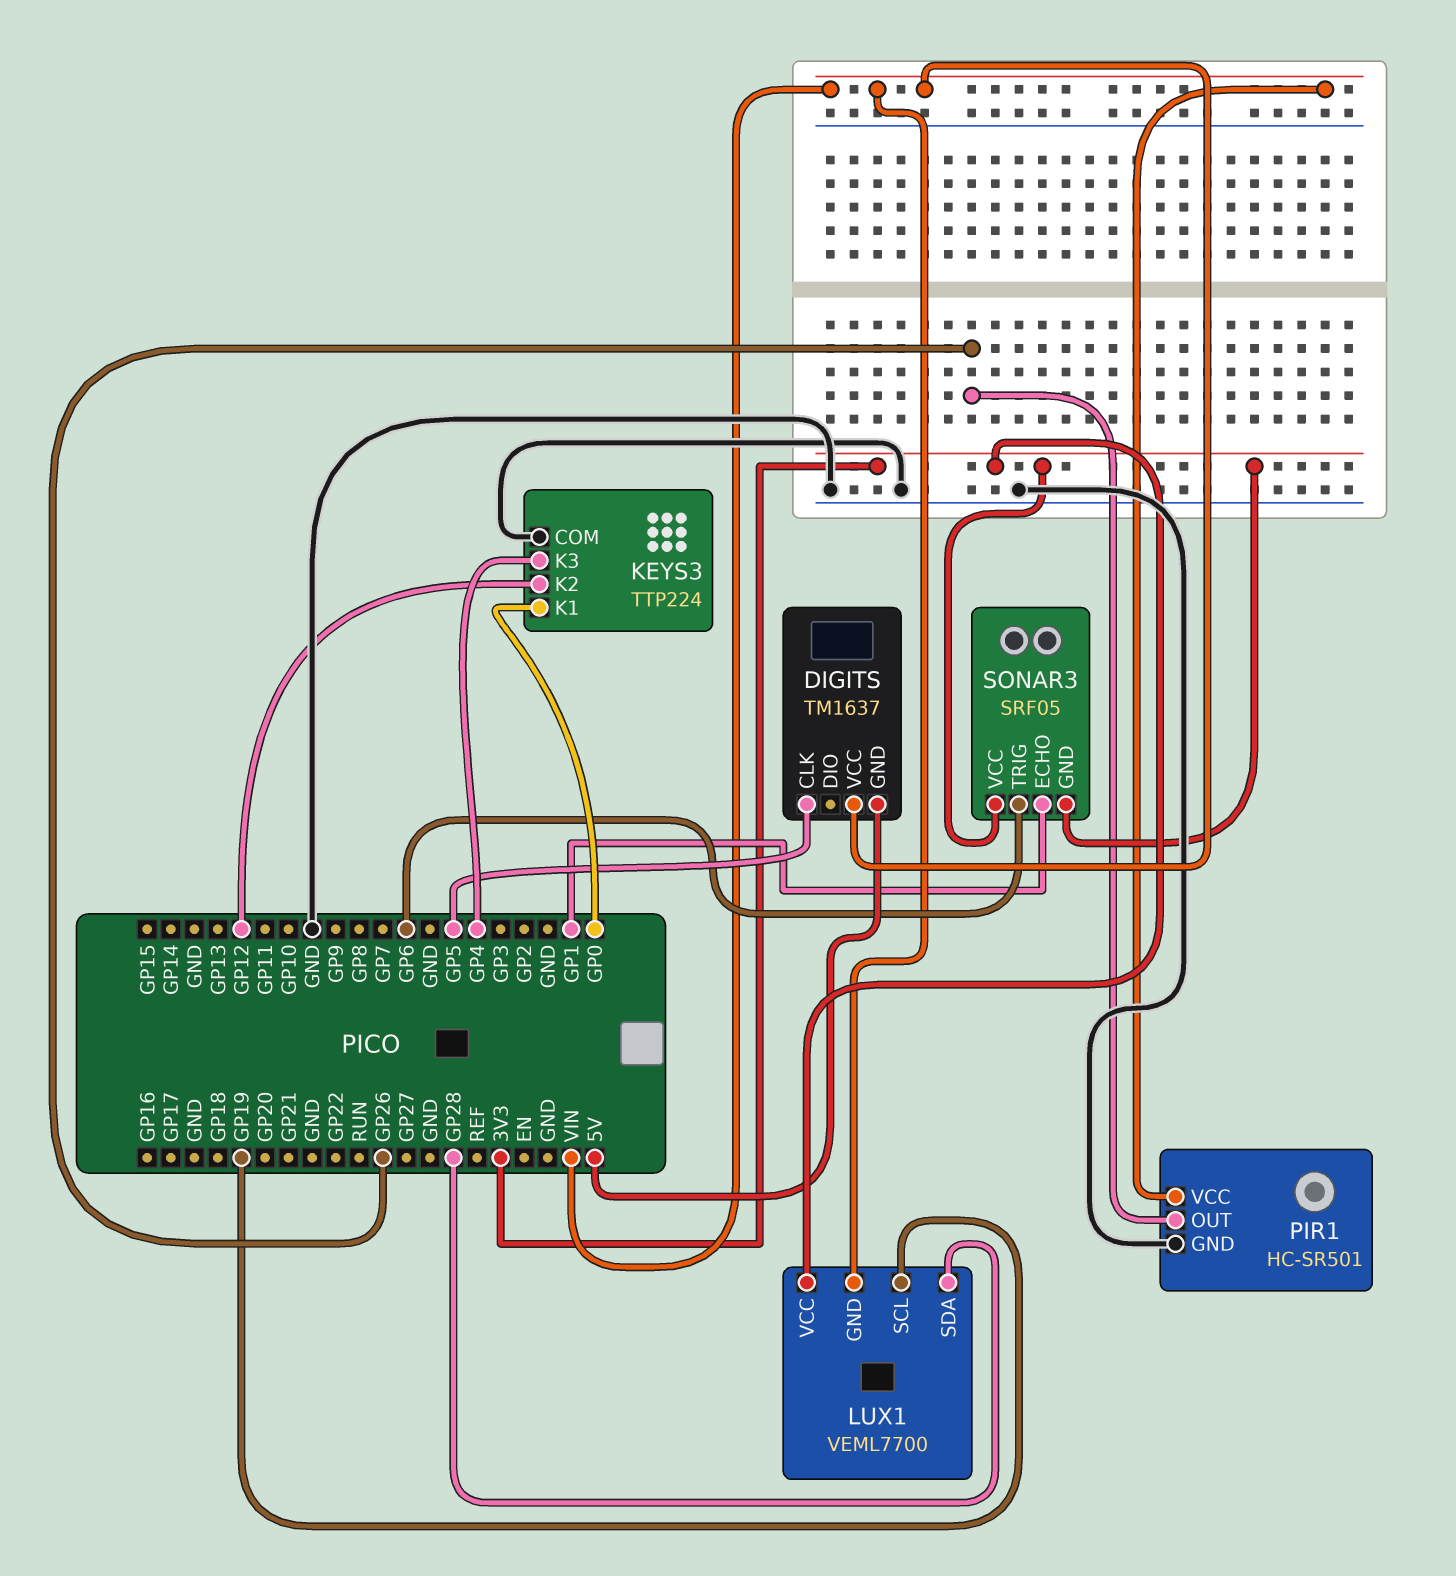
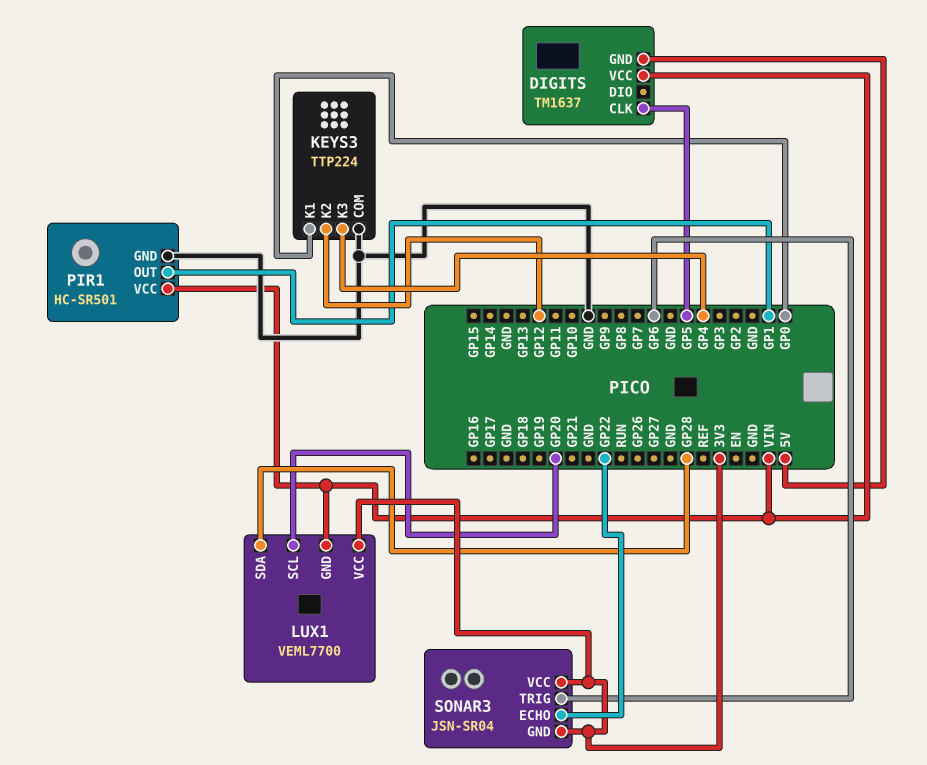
LUX1 pin SCL: GP19 -> GP20
PIR1 pin OUT: GP26 -> GP1
SONAR3: SRF05 -> JSN-SR04
SONAR3 pin ECHO: GP1 -> GP22

